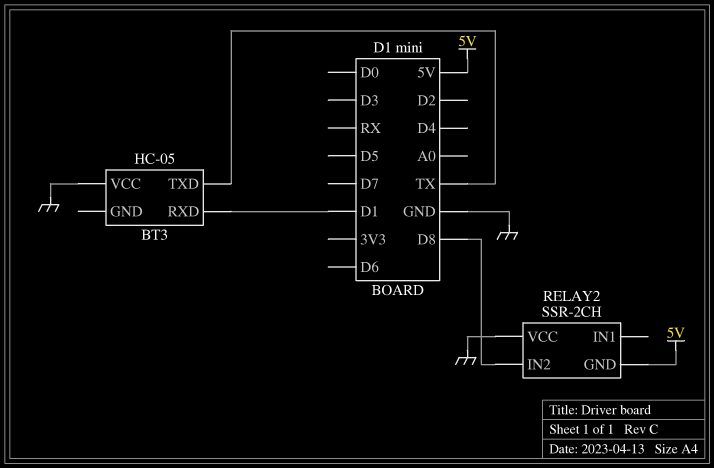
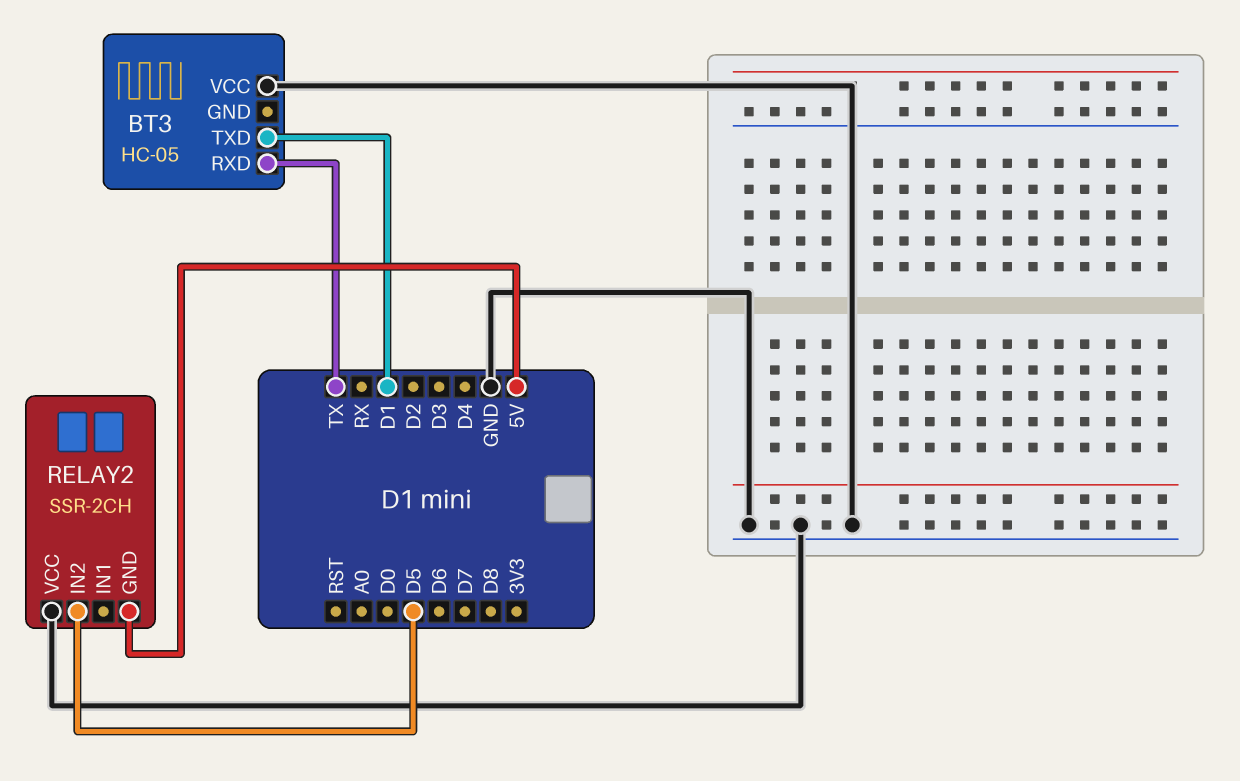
BT3 pin RXD: D1 -> TX
BT3 pin TXD: TX -> D1
RELAY2 pin IN2: D8 -> D5

